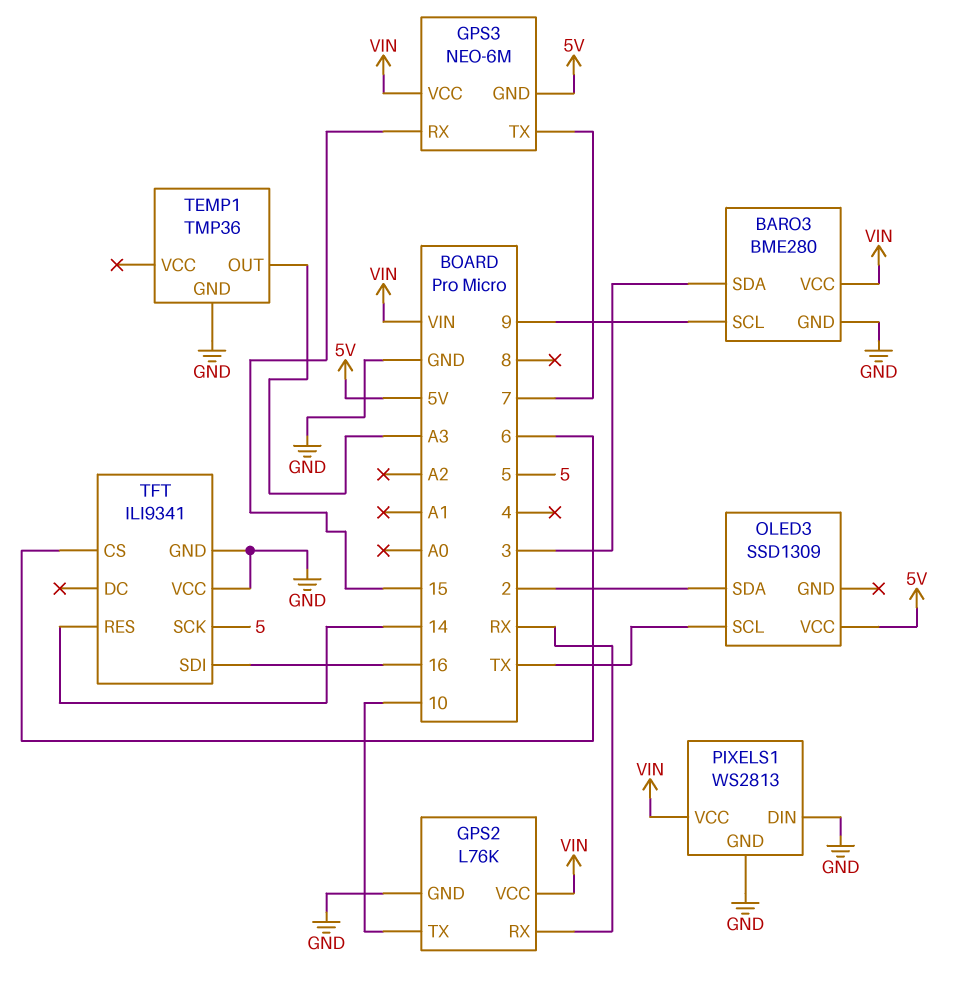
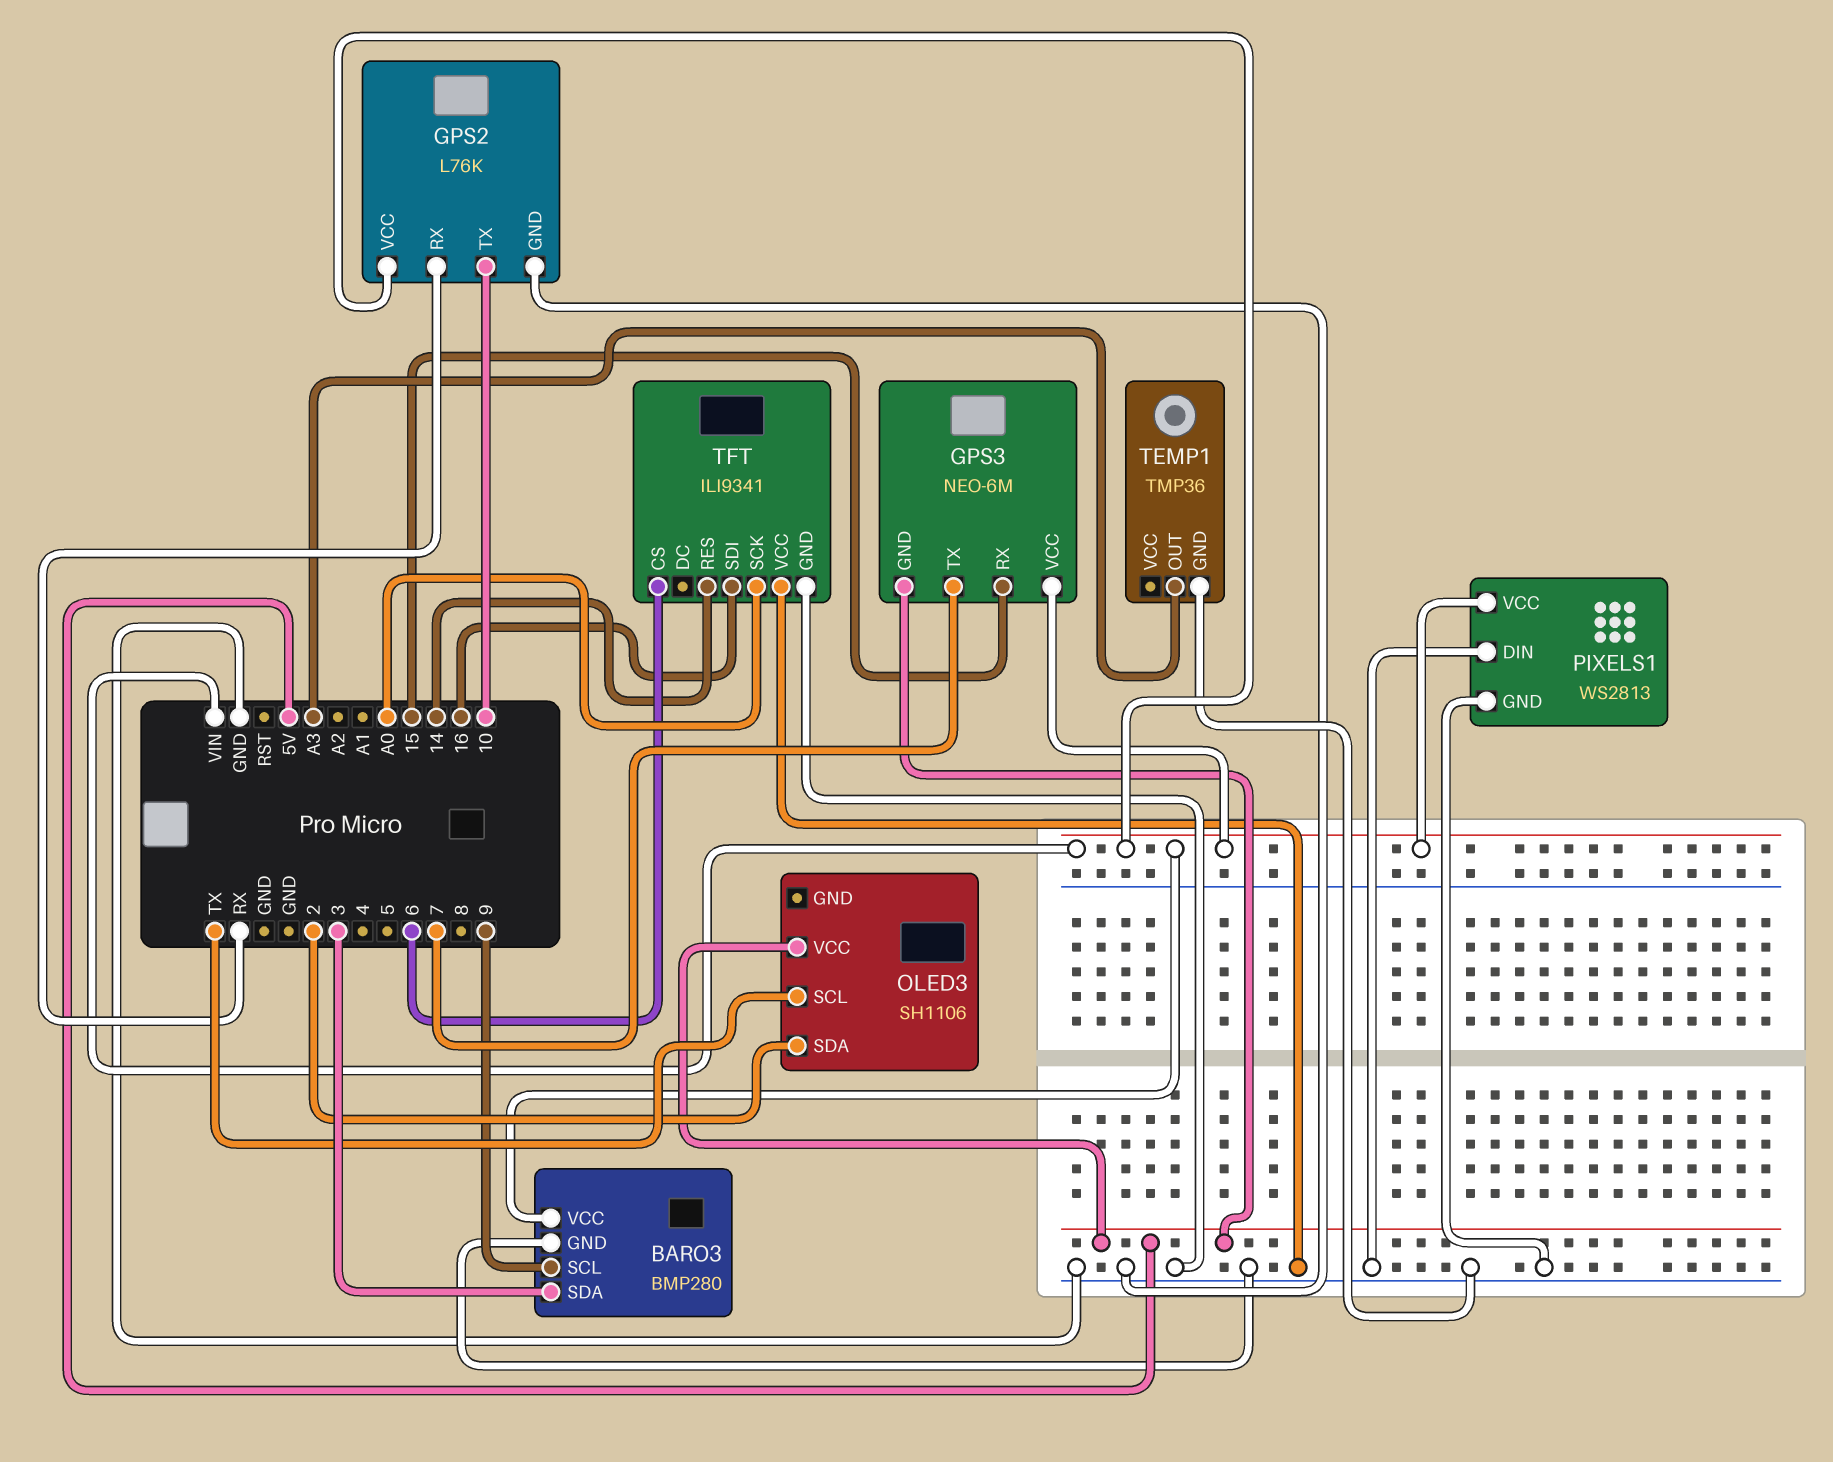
BARO3: BME280 -> BMP280
OLED3: SSD1309 -> SH1106
TFT pin SCK: 5 -> A0

